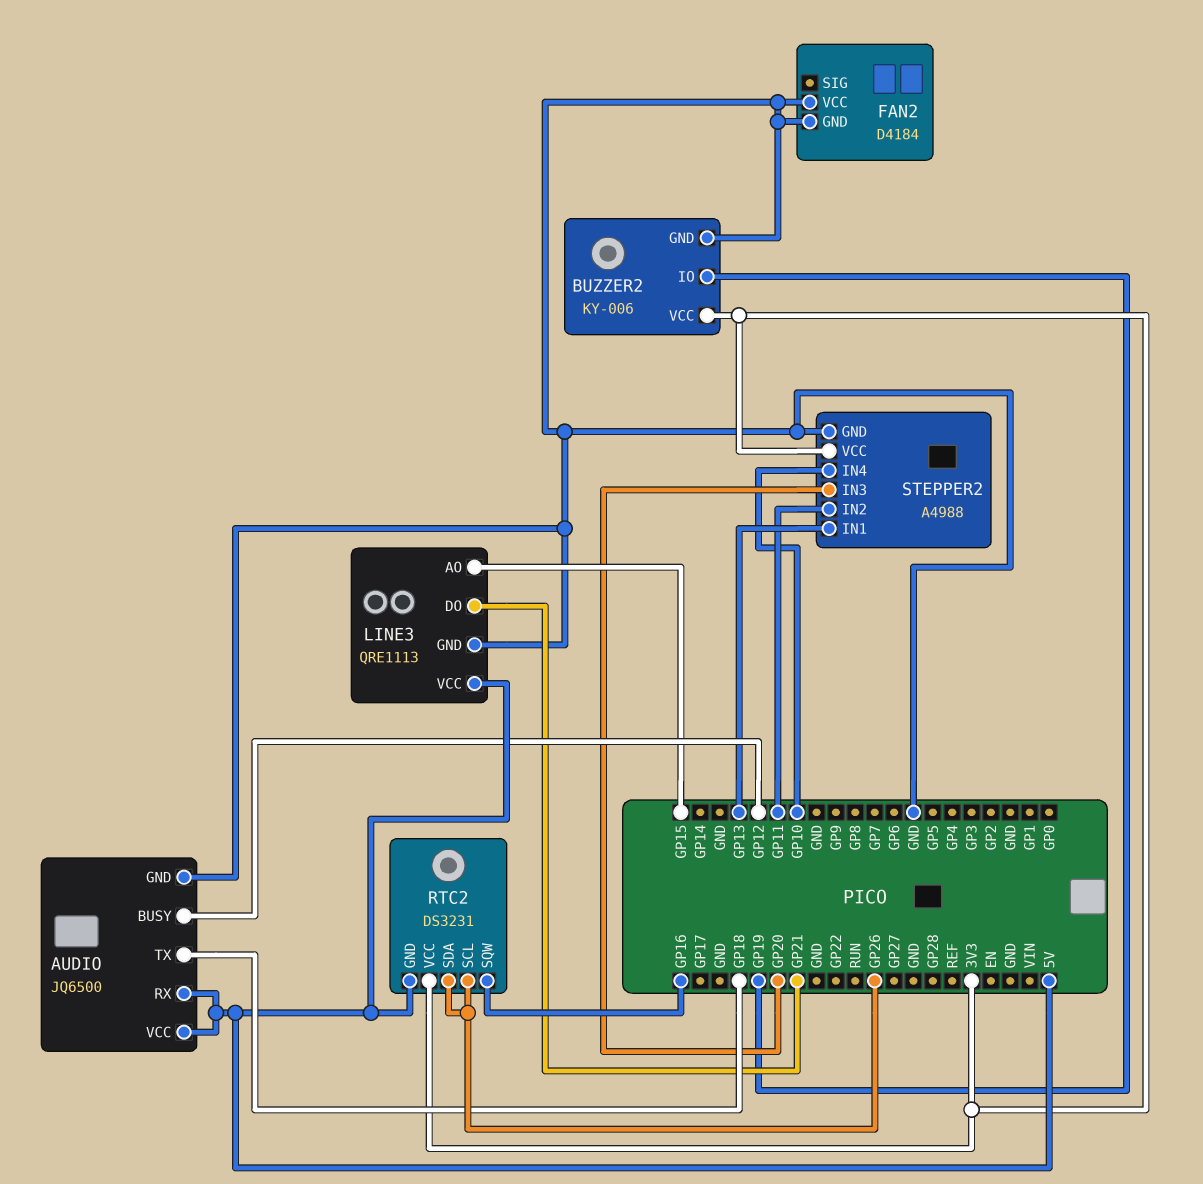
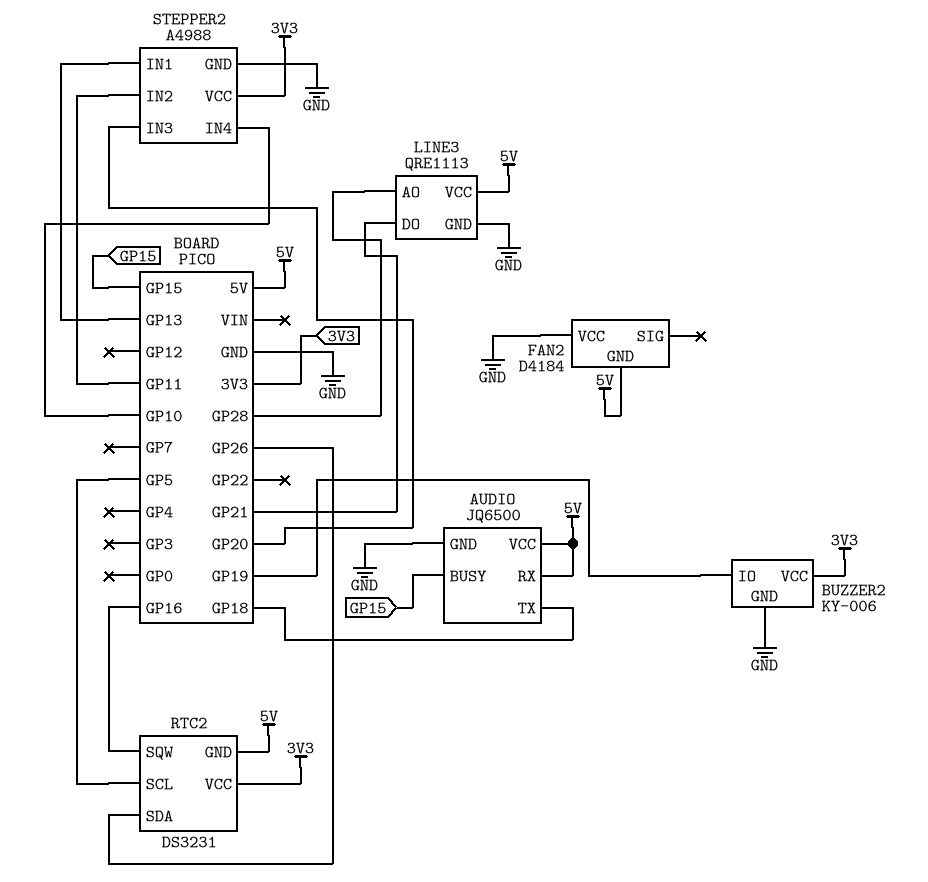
AUDIO pin BUSY: GP12 -> GP15
FAN2 pin GND: GND -> 5V
LINE3 pin AO: GP15 -> GP28
RTC2 pin SCL: GP26 -> GP5

